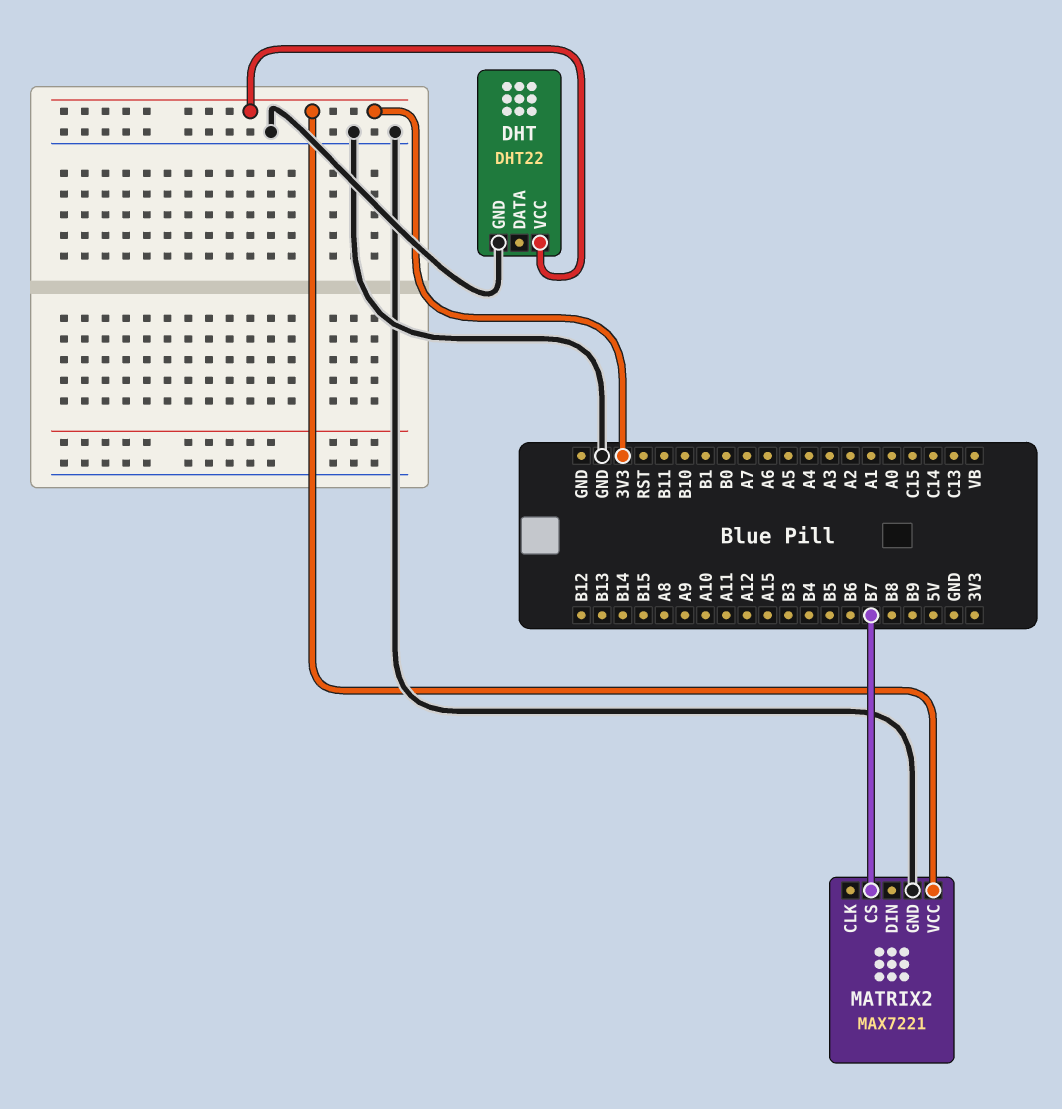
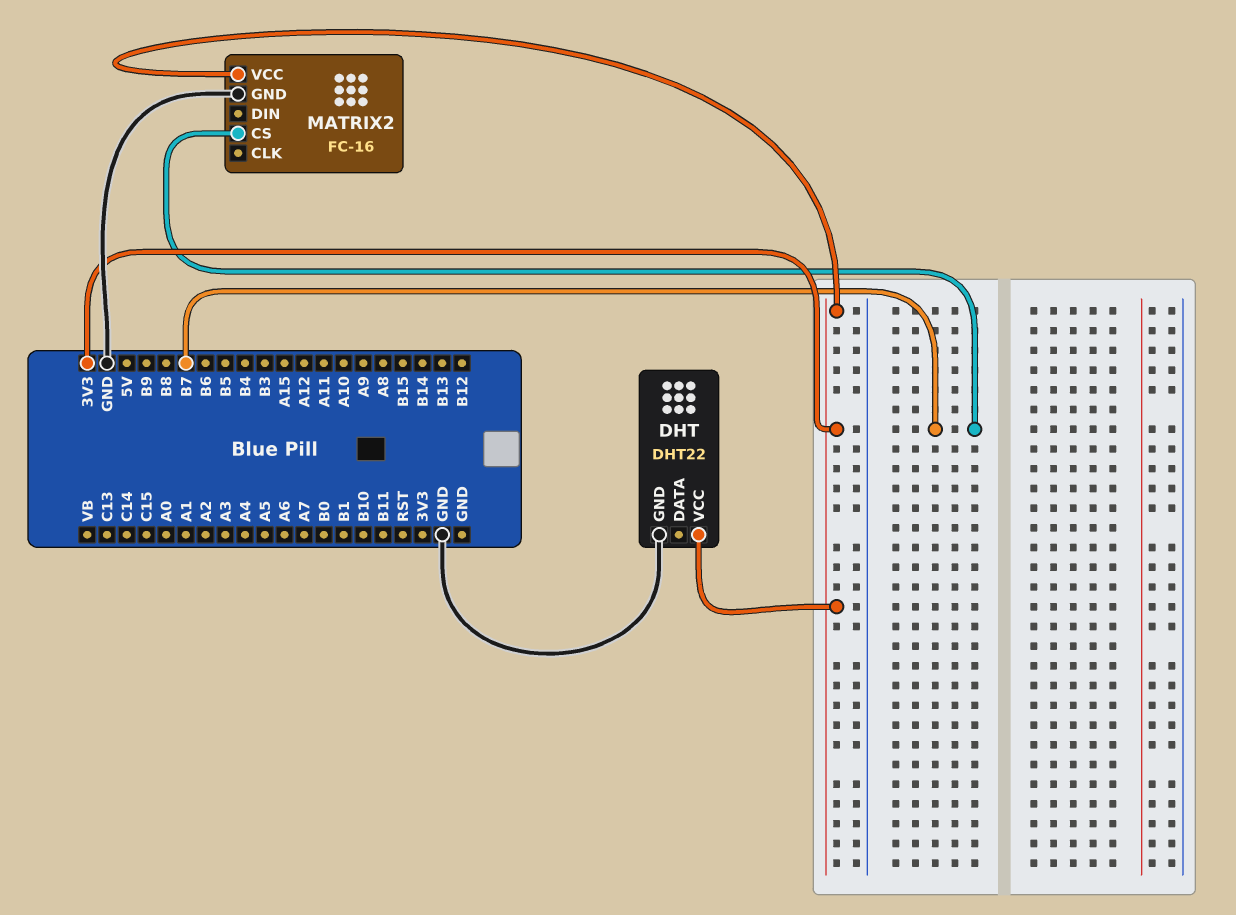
MATRIX2: MAX7221 -> FC-16

